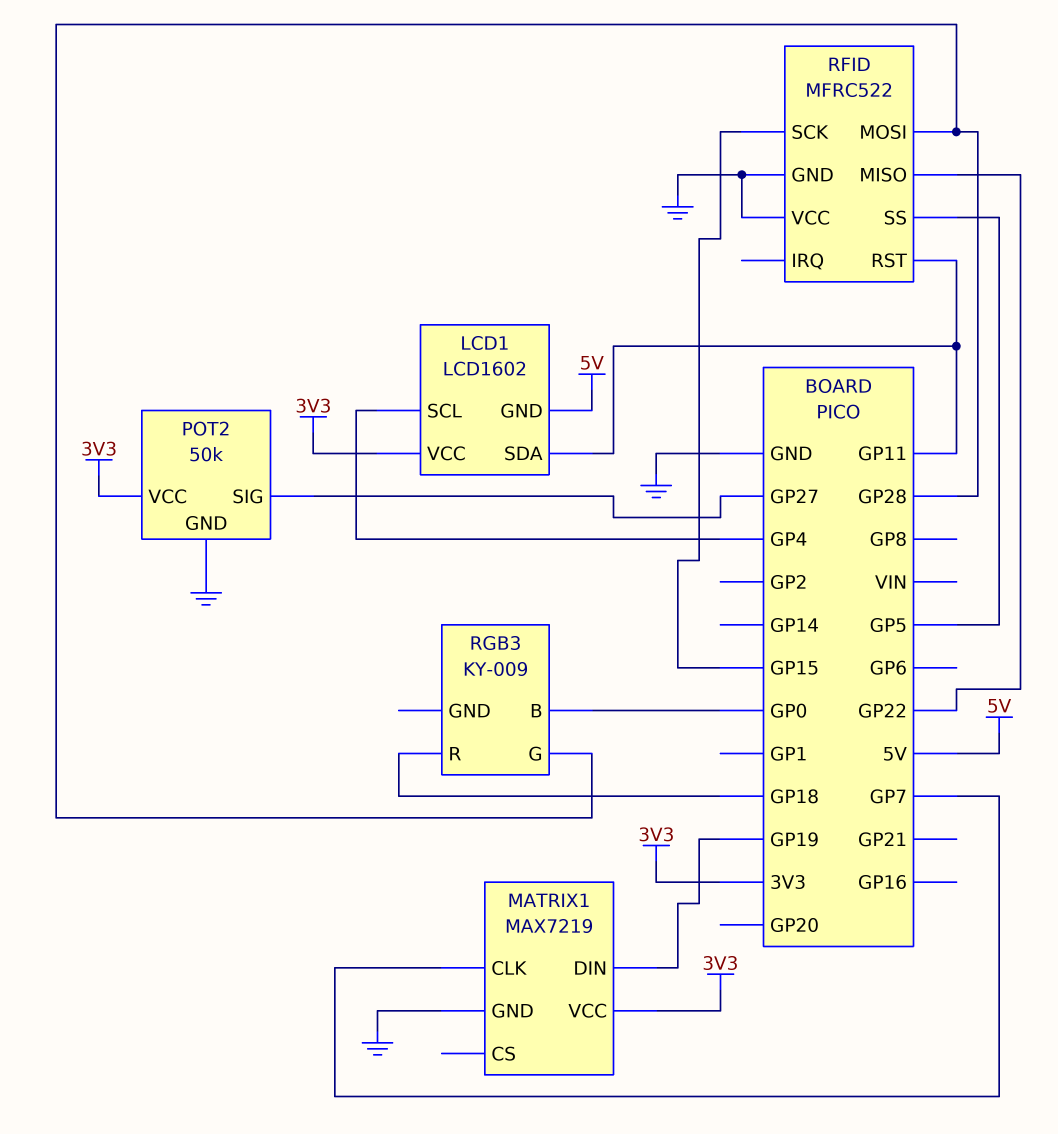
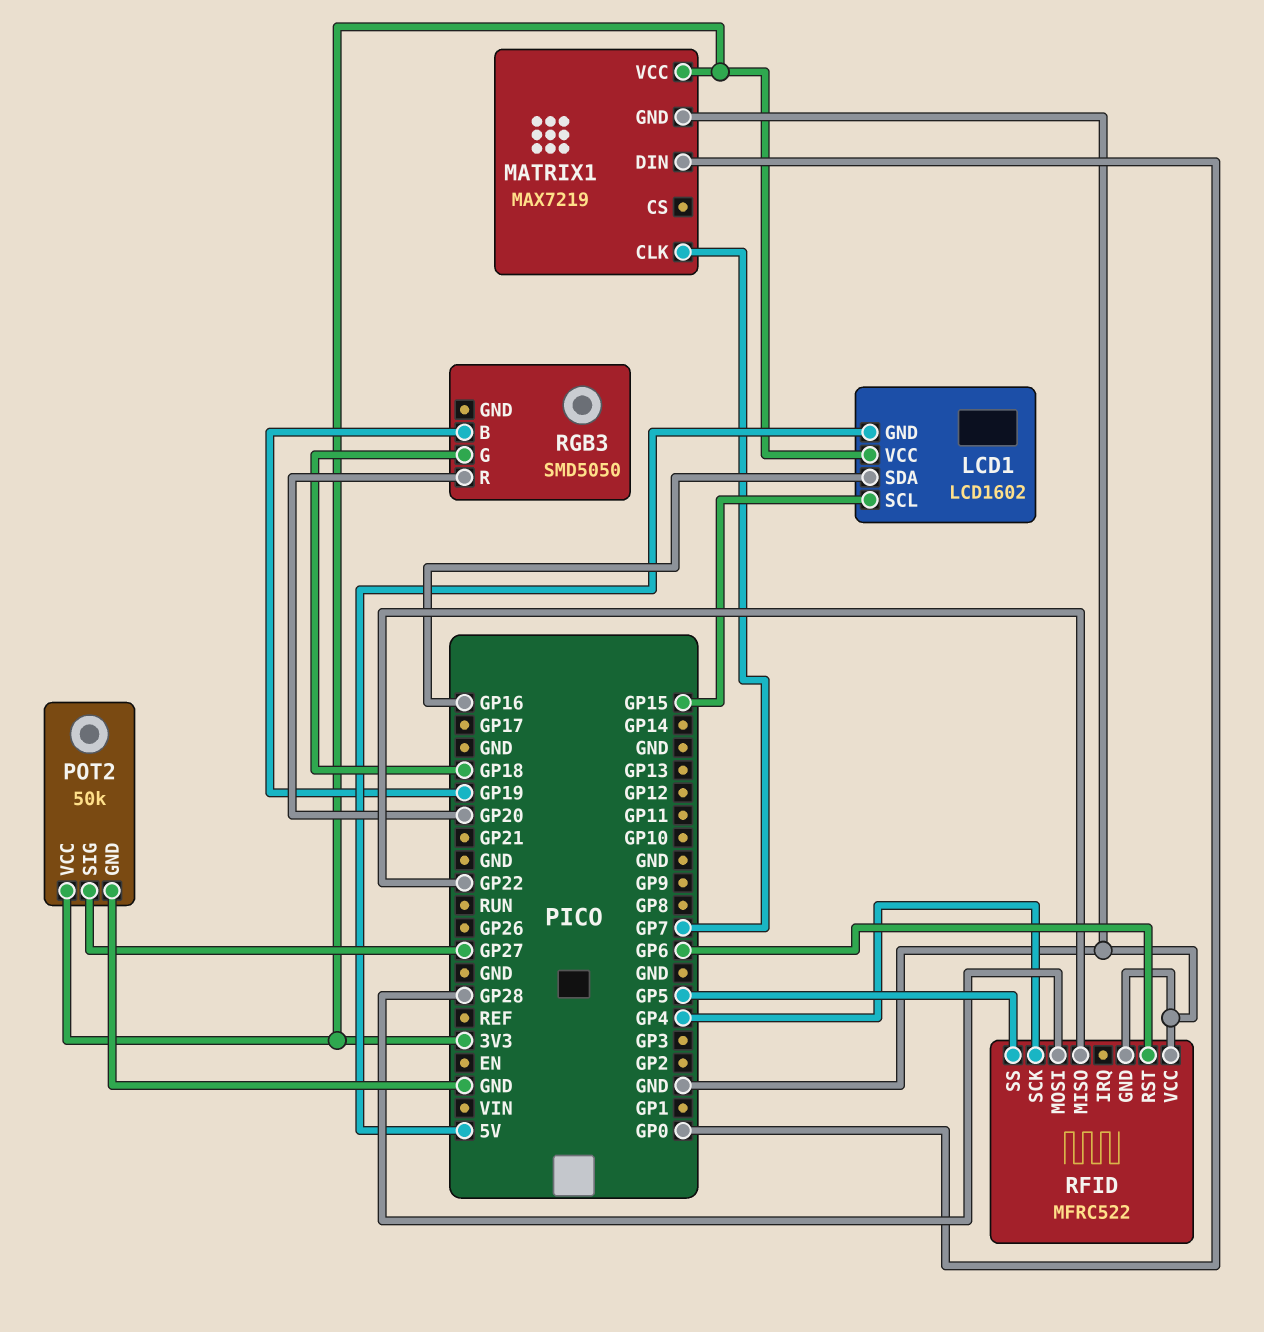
LCD1 pin SCL: GP4 -> GP15
LCD1 pin SDA: GP11 -> GP16
MATRIX1 pin DIN: GP19 -> GP0
RFID pin RST: GP11 -> GP6
RFID pin SCK: GP15 -> GP4
RGB3: KY-009 -> SMD5050
RGB3 pin B: GP0 -> GP19
RGB3 pin G: GP28 -> GP18
RGB3 pin R: GP18 -> GP20

